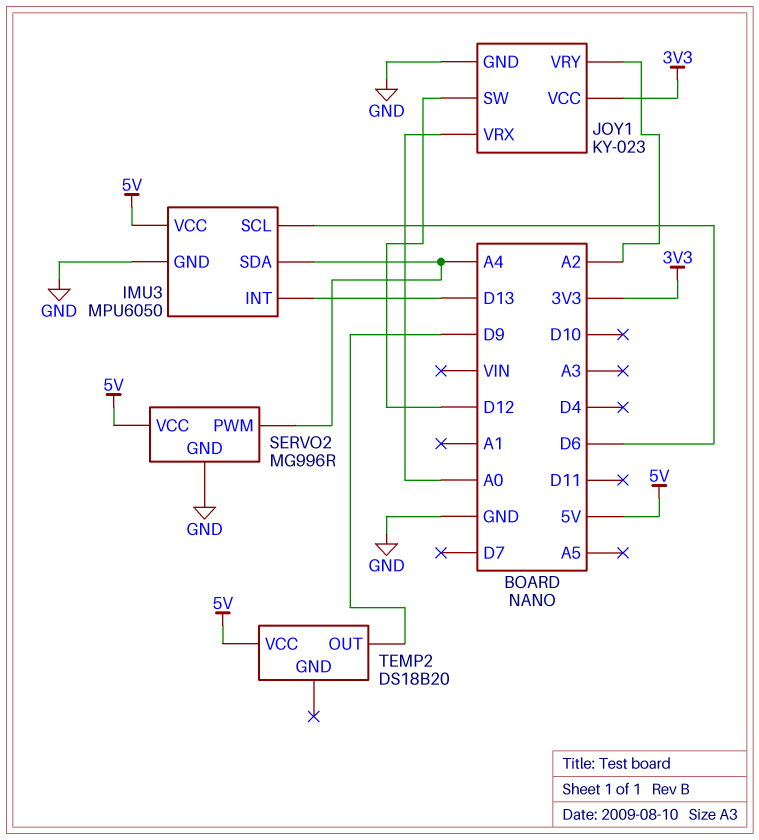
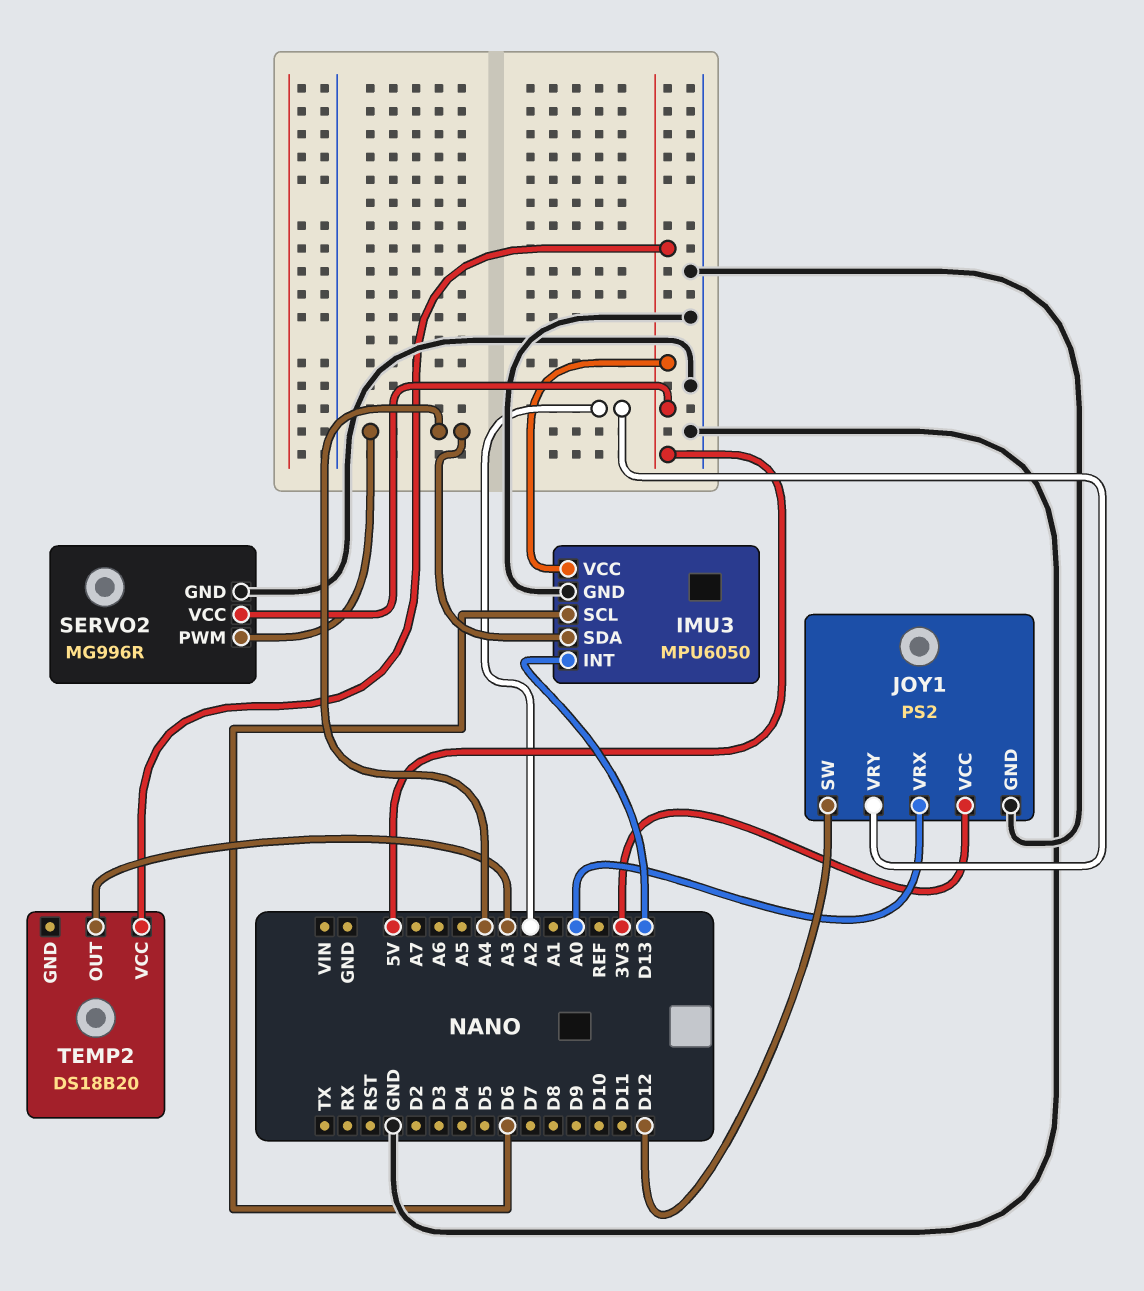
JOY1: KY-023 -> PS2
TEMP2 pin OUT: D9 -> A3

